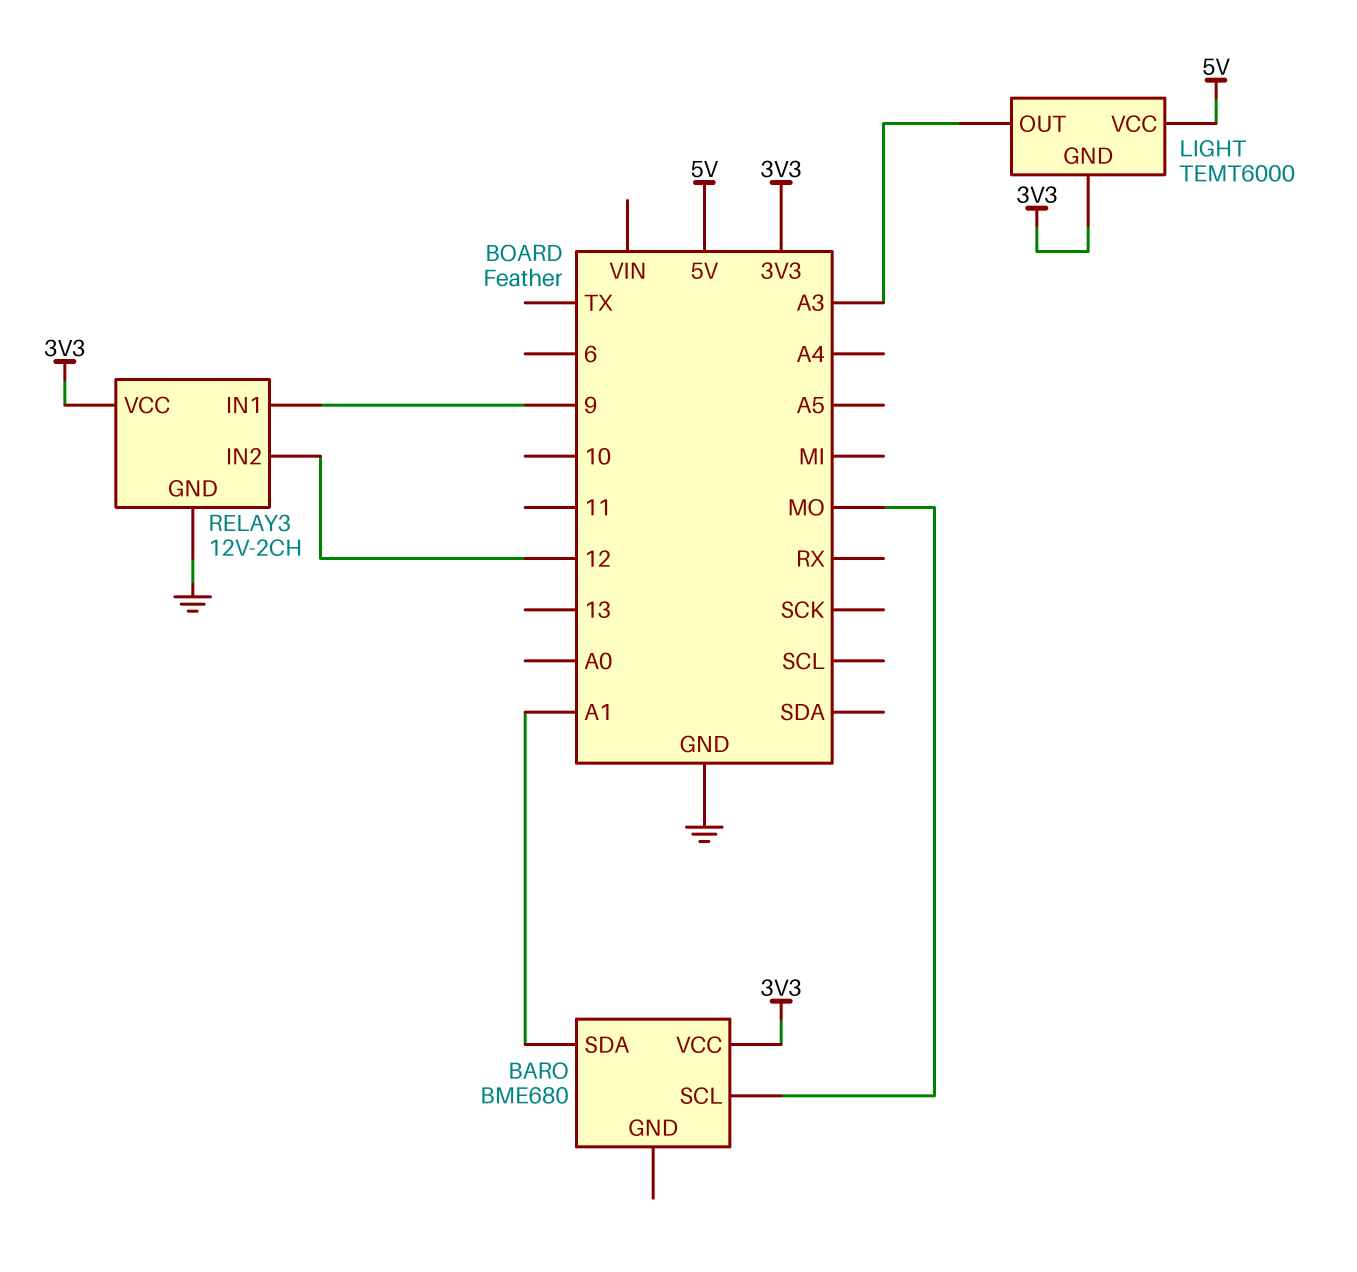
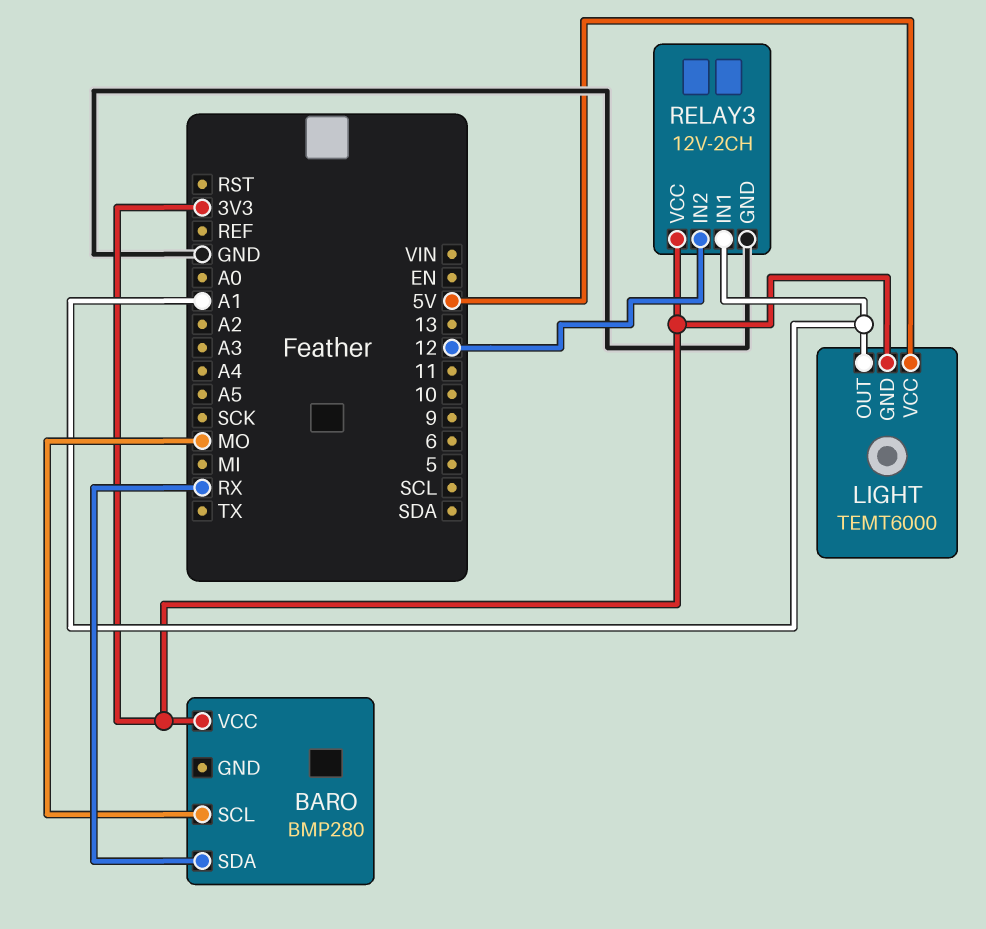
BARO: BME680 -> BMP280
BARO pin SDA: A1 -> RX
LIGHT pin OUT: A3 -> A1
RELAY3 pin IN1: 9 -> A1

